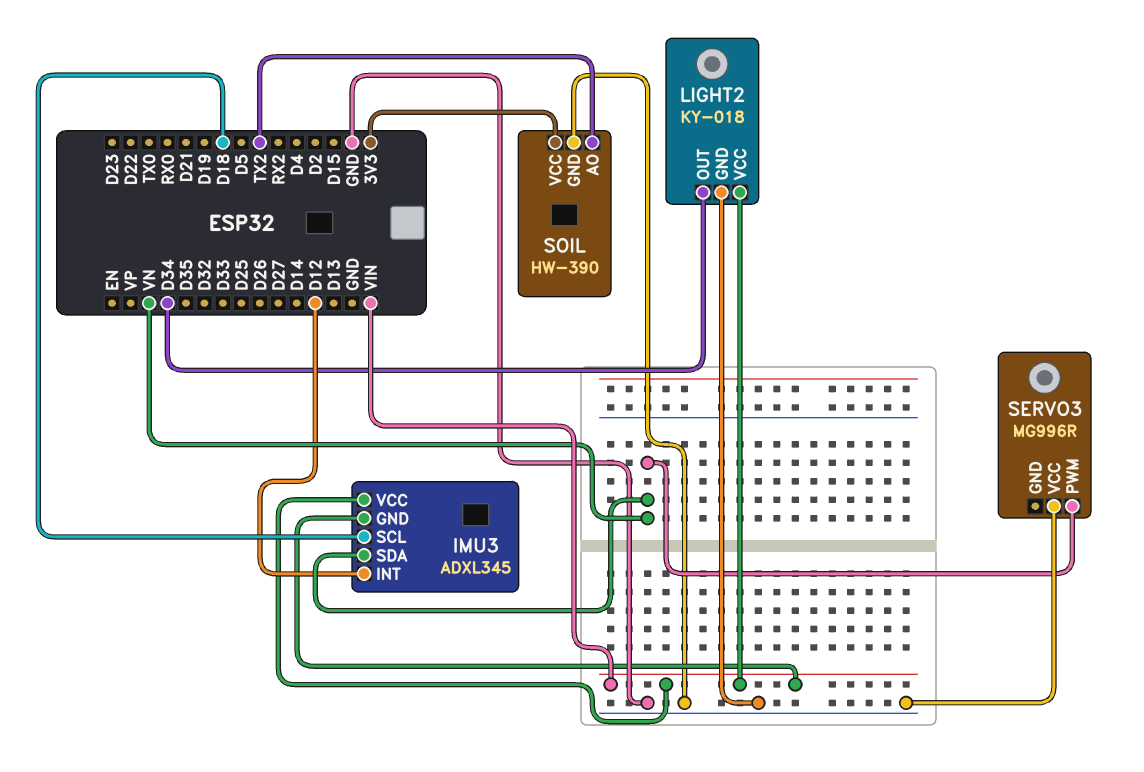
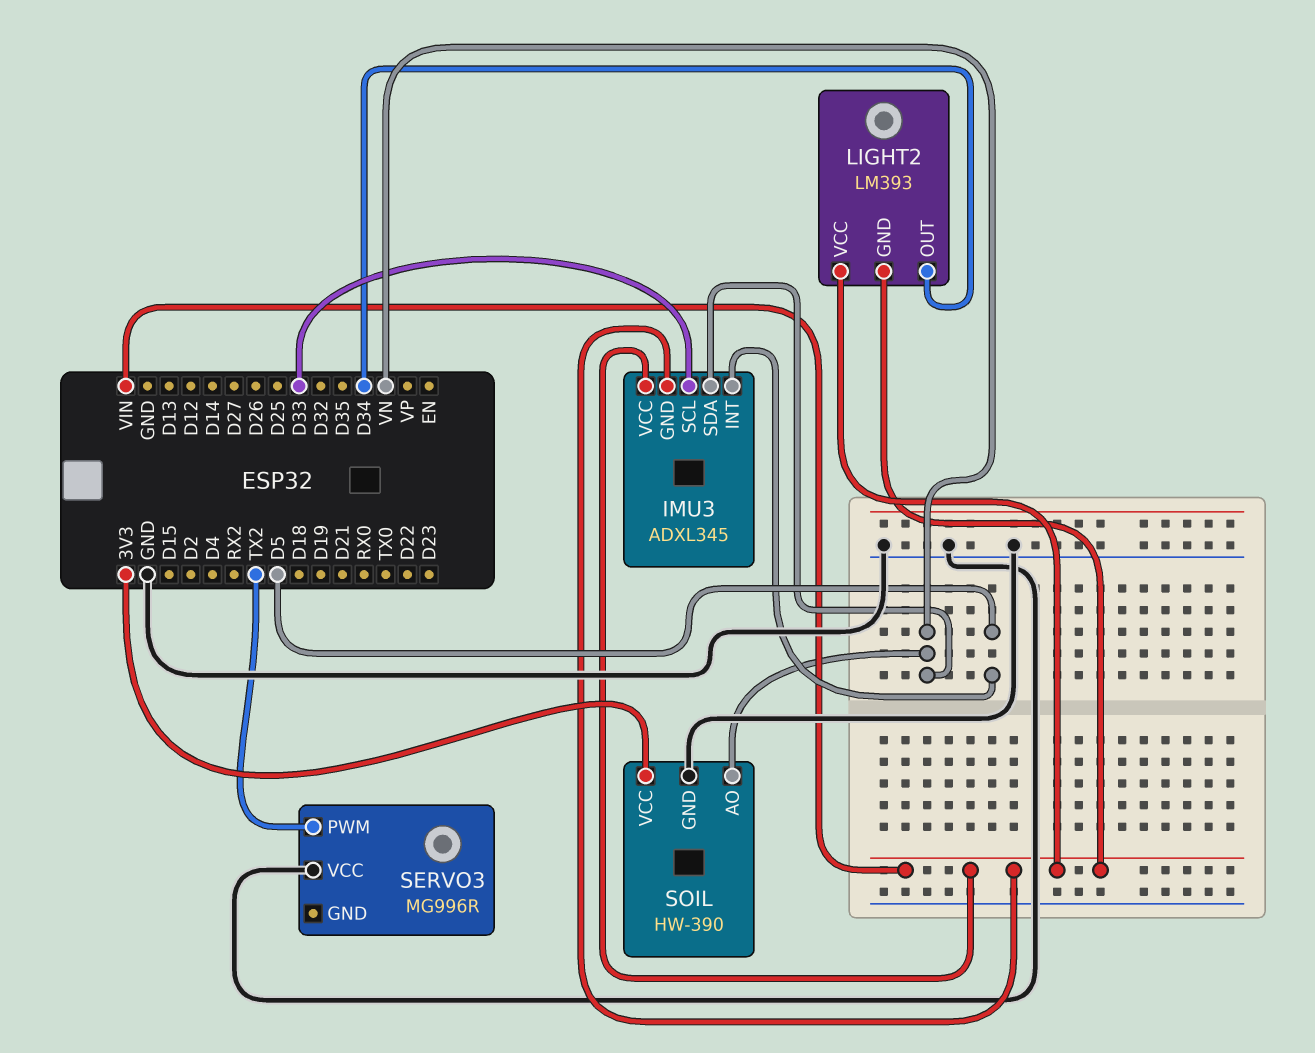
IMU3 pin INT: D12 -> D5
IMU3 pin SCL: D18 -> D33
LIGHT2: KY-018 -> LM393
LIGHT2 pin GND: GND -> VIN
SERVO3 pin PWM: VN -> TX2
SOIL pin AO: TX2 -> VN

